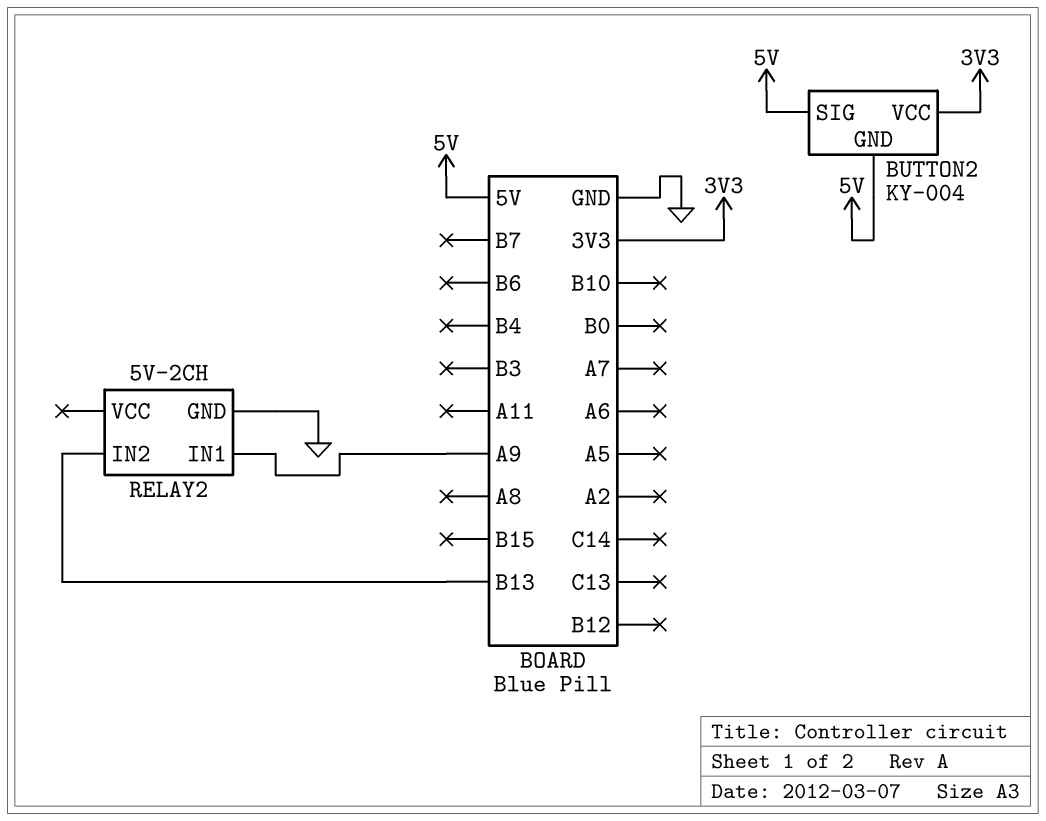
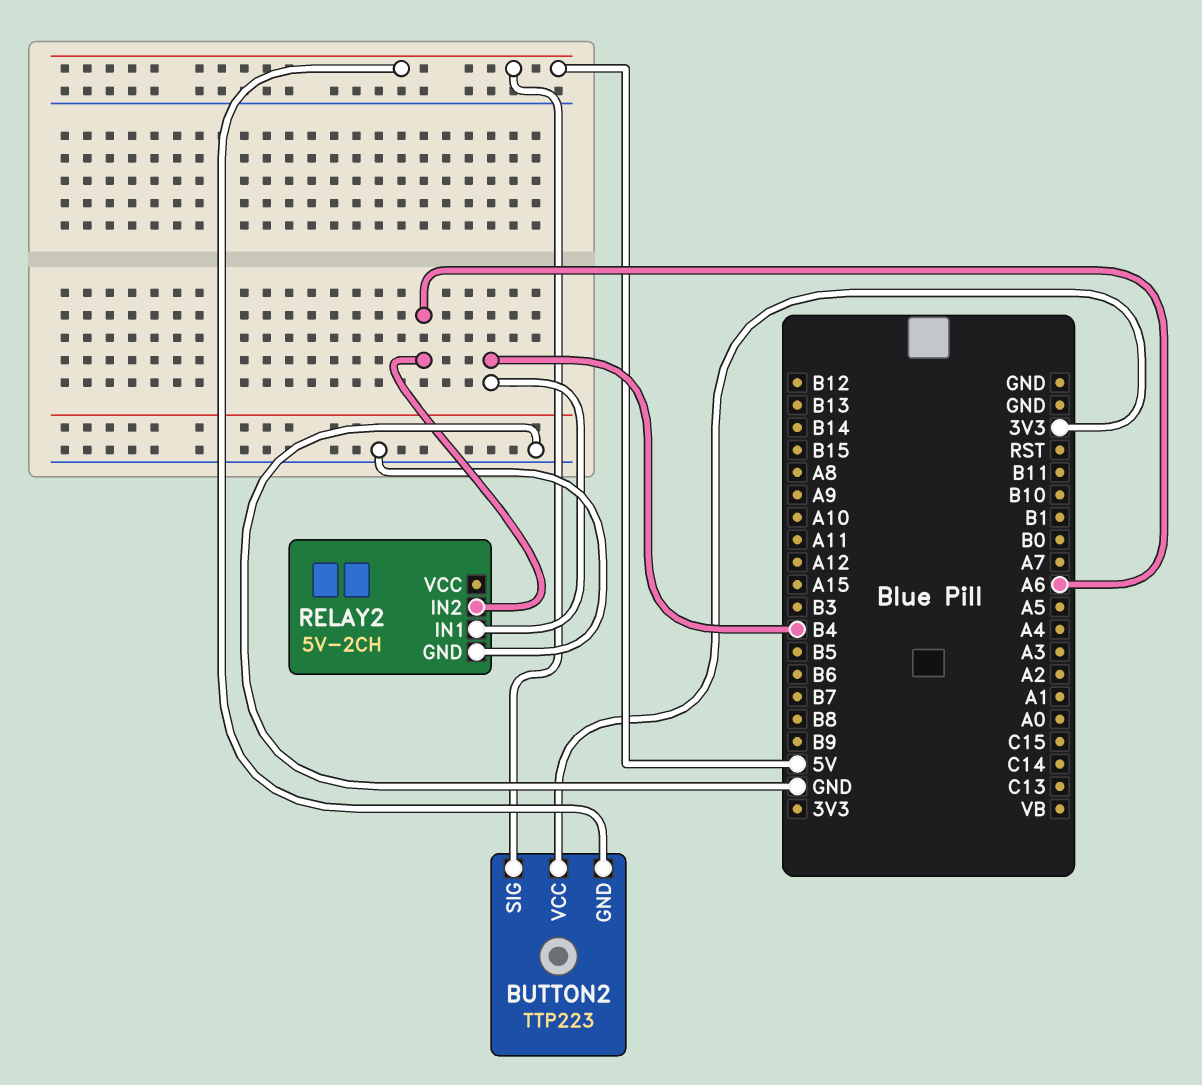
BUTTON2: KY-004 -> TTP223
RELAY2 pin IN1: A9 -> B4
RELAY2 pin IN2: B13 -> A6

